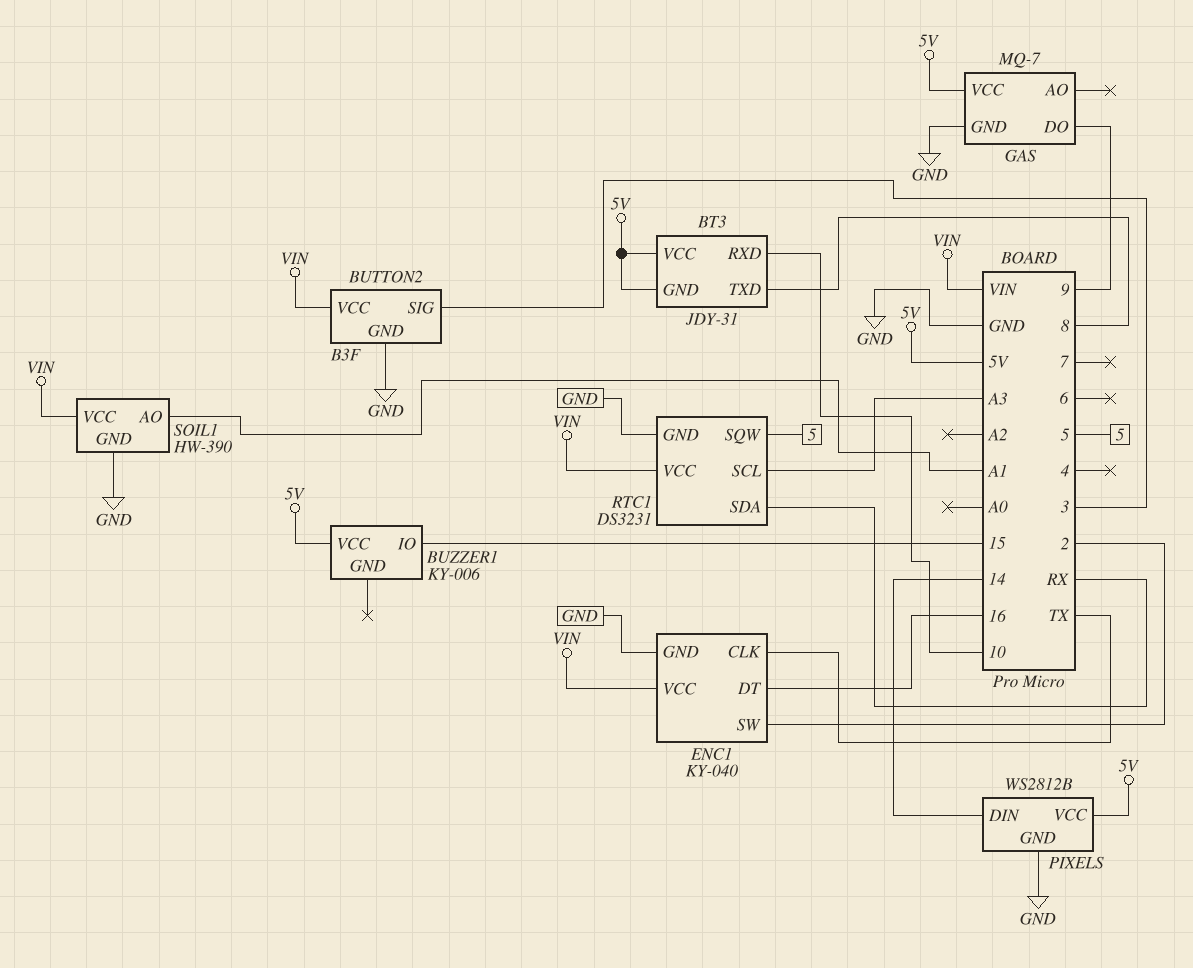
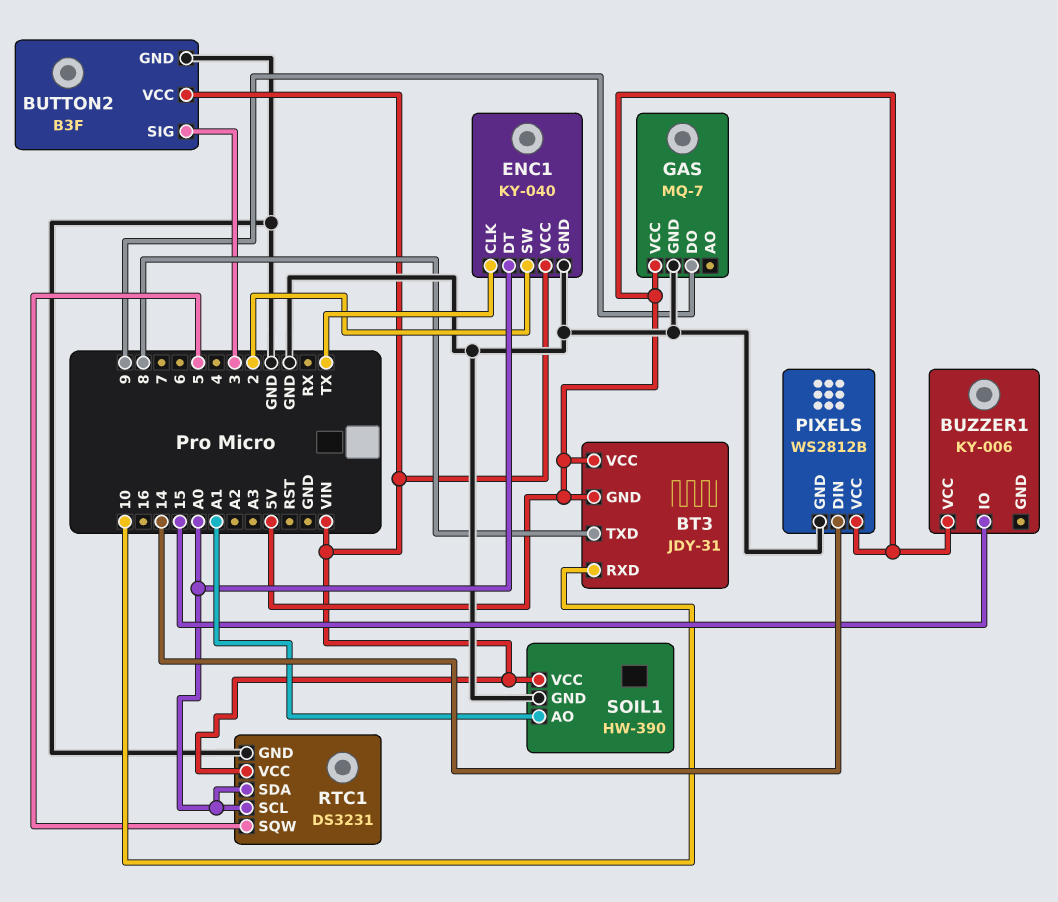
ENC1 pin DT: 16 -> A0
RTC1 pin SCL: A3 -> A0
RTC1 pin SDA: RX -> A0

